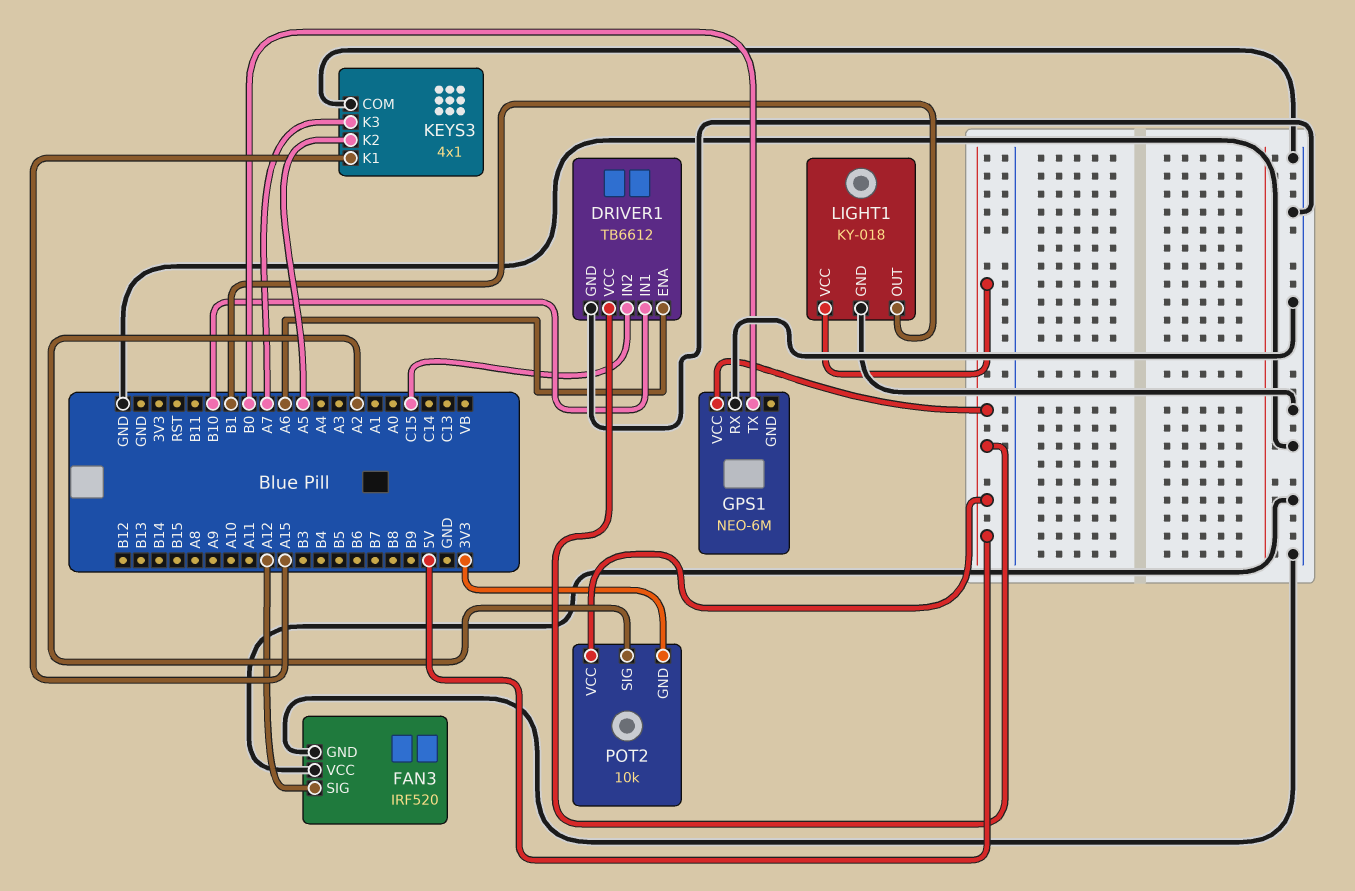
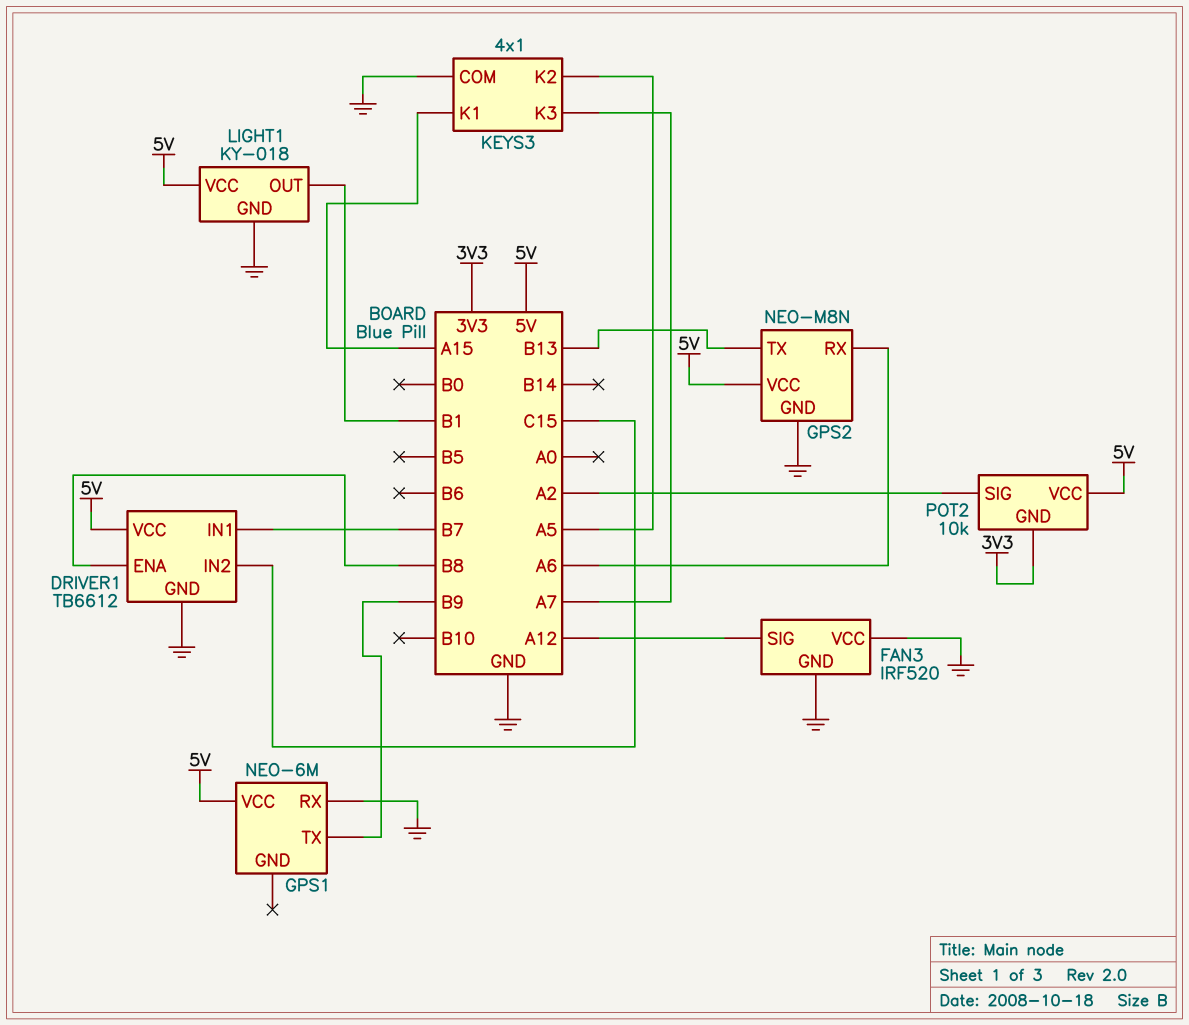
DRIVER1 pin ENA: A6 -> B8
DRIVER1 pin IN1: B10 -> B7
GPS1 pin TX: B0 -> B9
GPS2: none -> NEO-M8N
GPS2 pin GND: none -> GND
GPS2 pin RX: none -> A6
GPS2 pin TX: none -> B13
GPS2 pin VCC: none -> 5V

